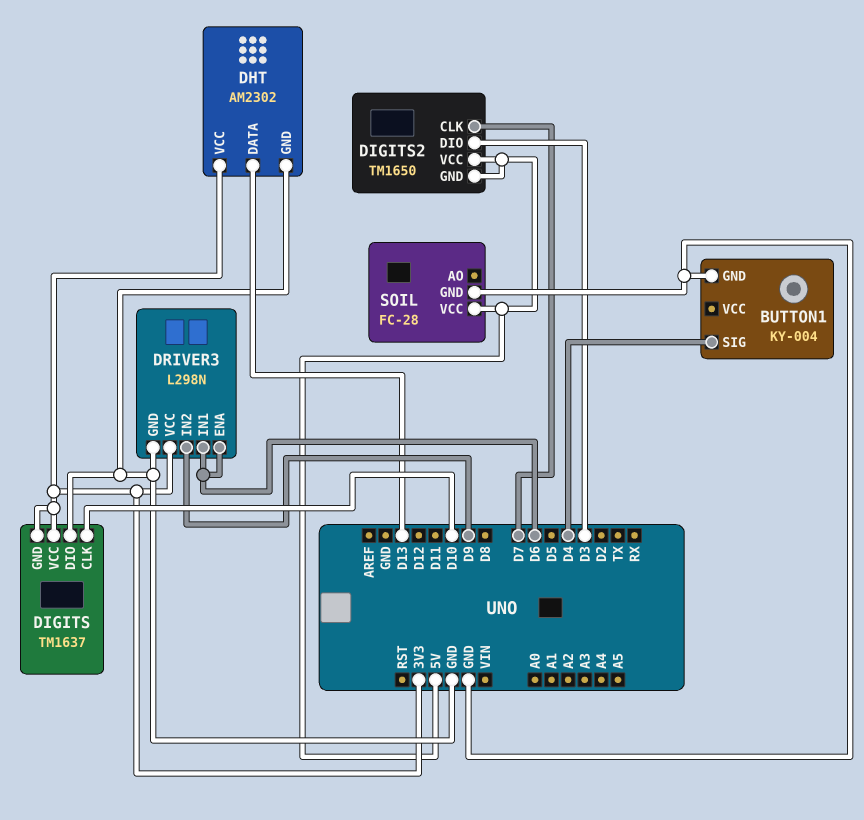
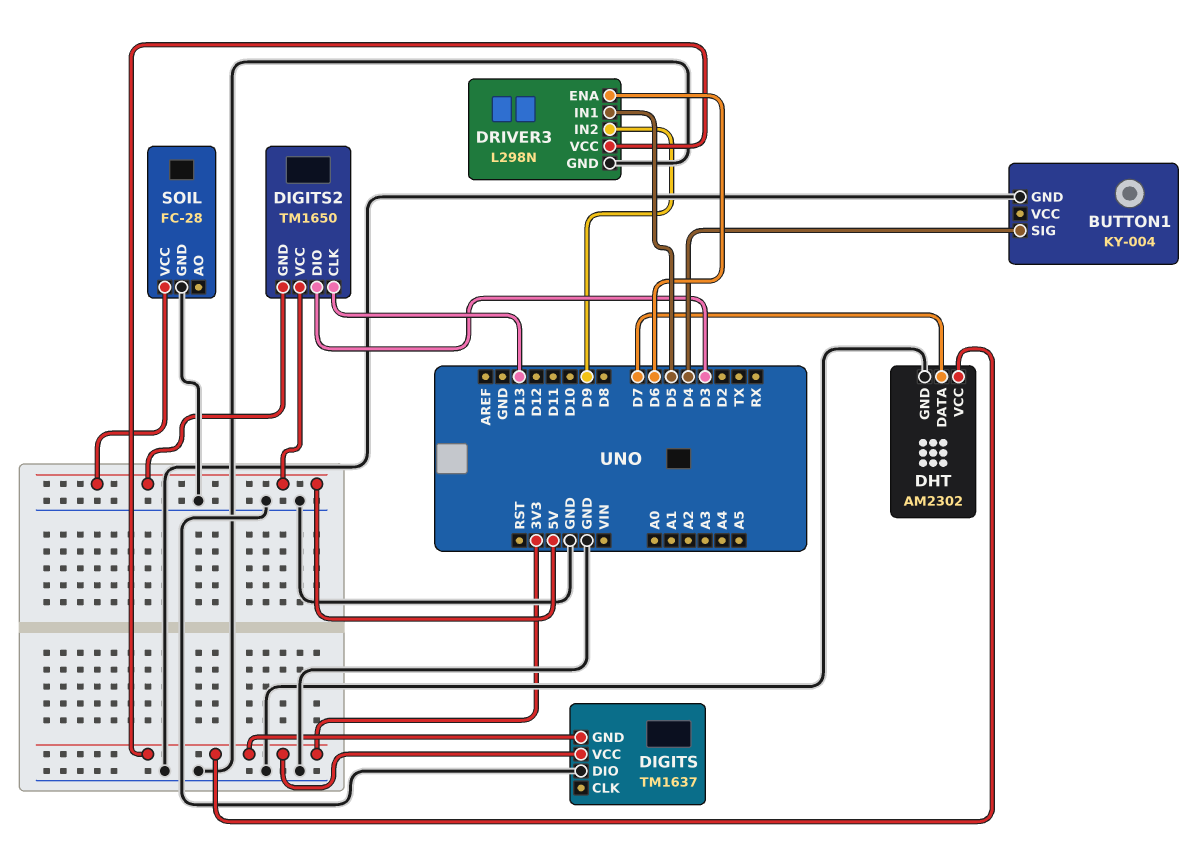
DHT pin DATA: D13 -> D7
DIGITS pin CLK: D10 -> none
DIGITS2 pin CLK: D7 -> D13
DRIVER3 pin IN1: D6 -> D5

